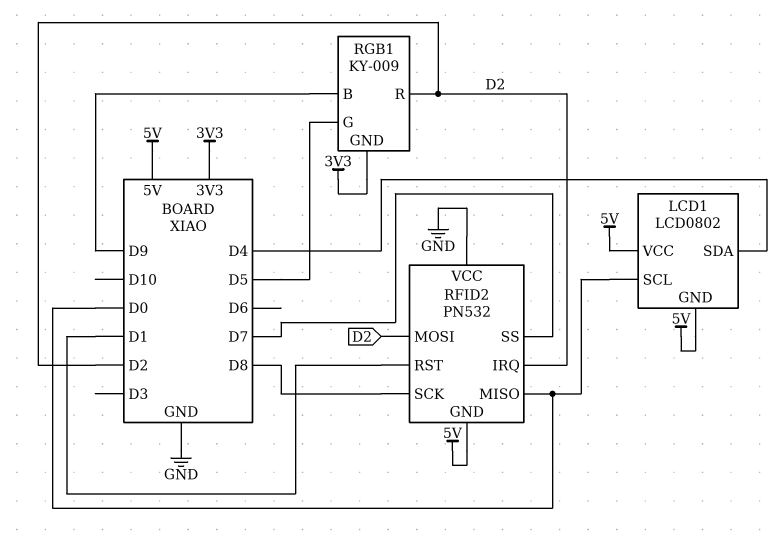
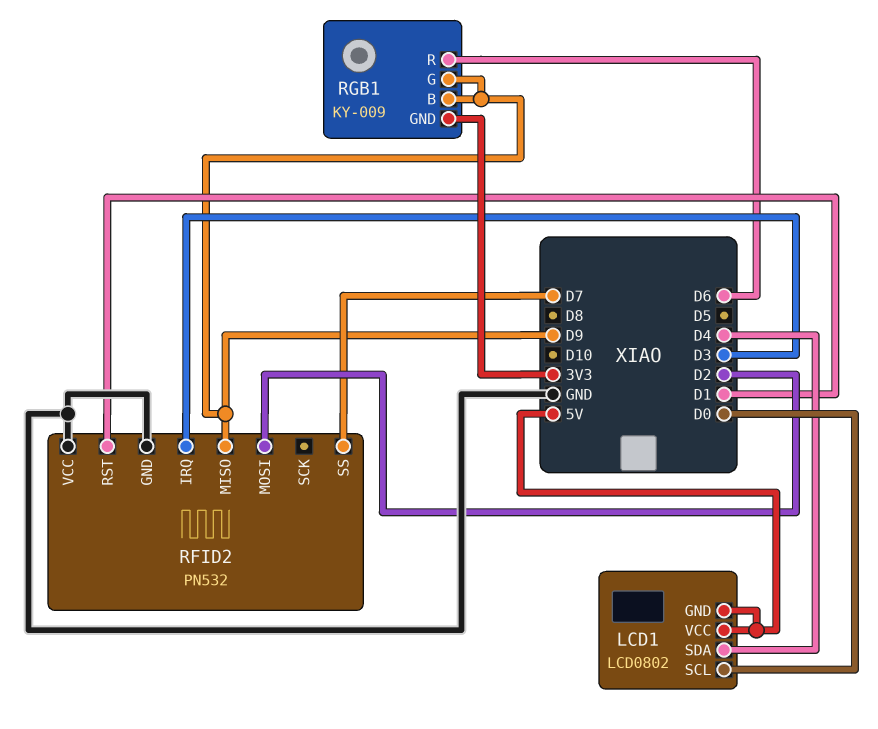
RFID2 pin GND: 5V -> GND
RFID2 pin IRQ: D2 -> D3
RFID2 pin MISO: D0 -> D9
RFID2 pin SCK: D8 -> none
RGB1 pin G: D5 -> D9
RGB1 pin R: D2 -> D6

